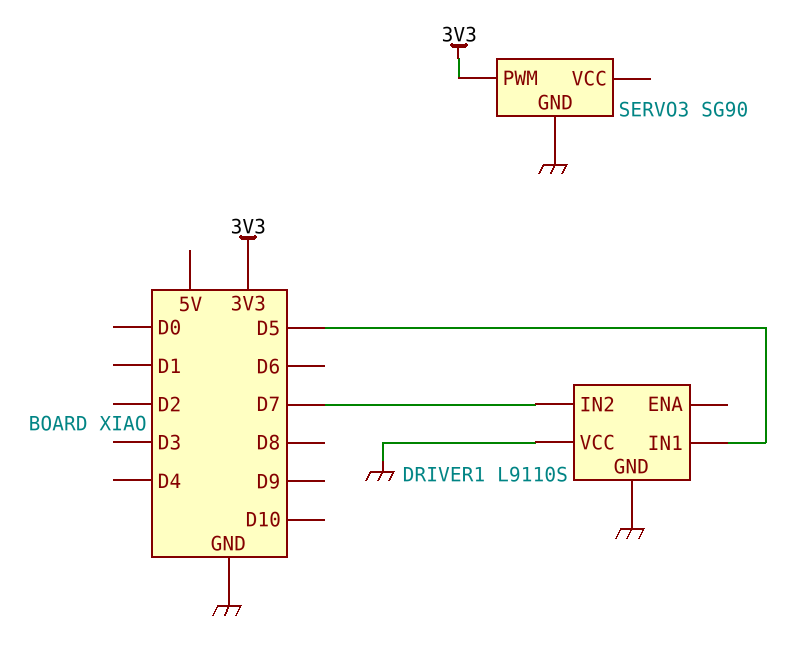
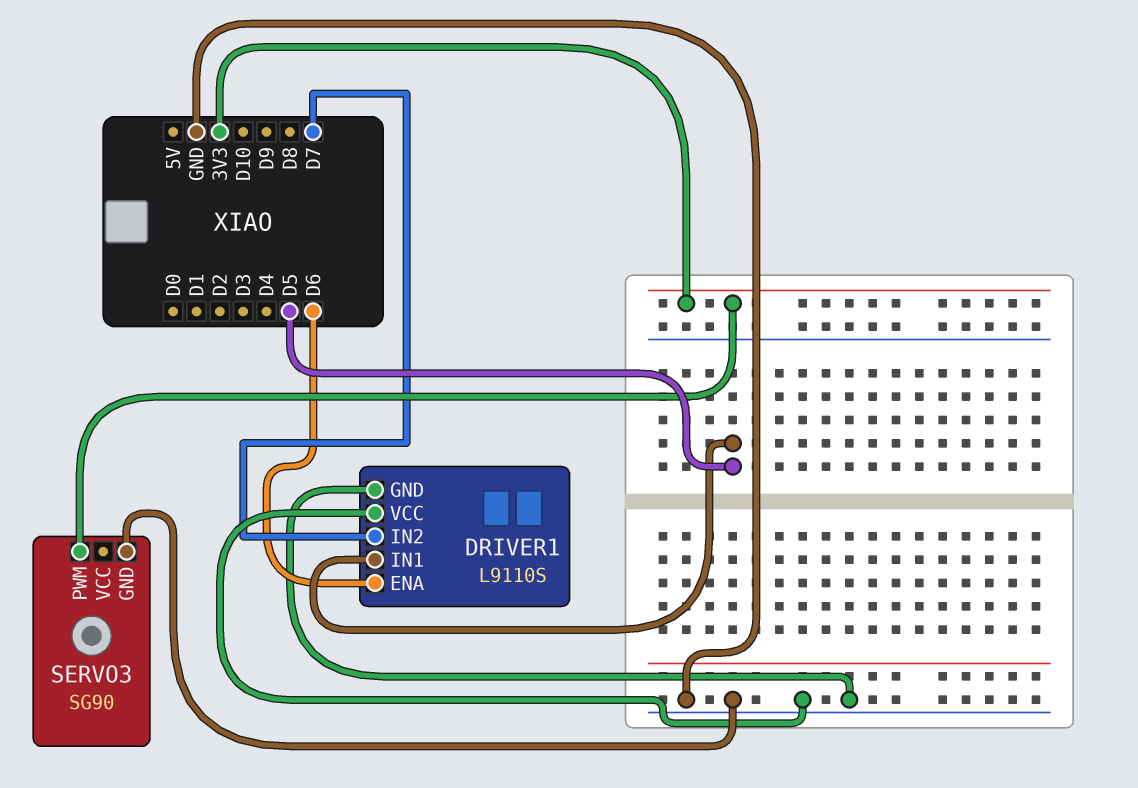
DRIVER1 pin ENA: none -> D6

